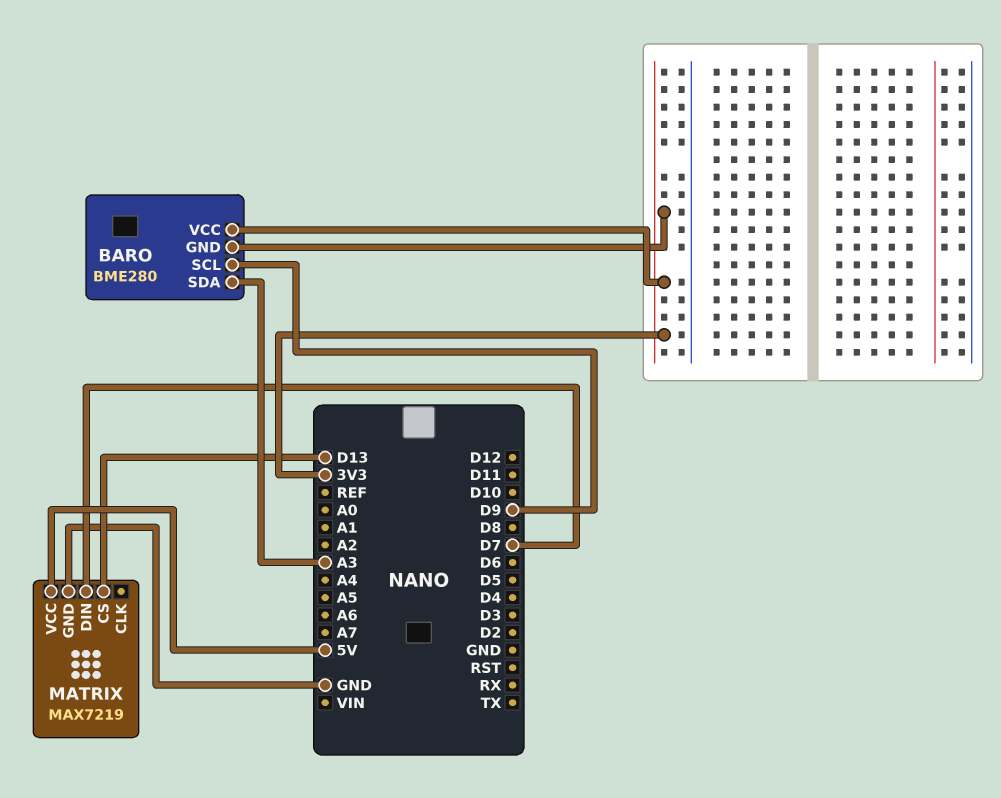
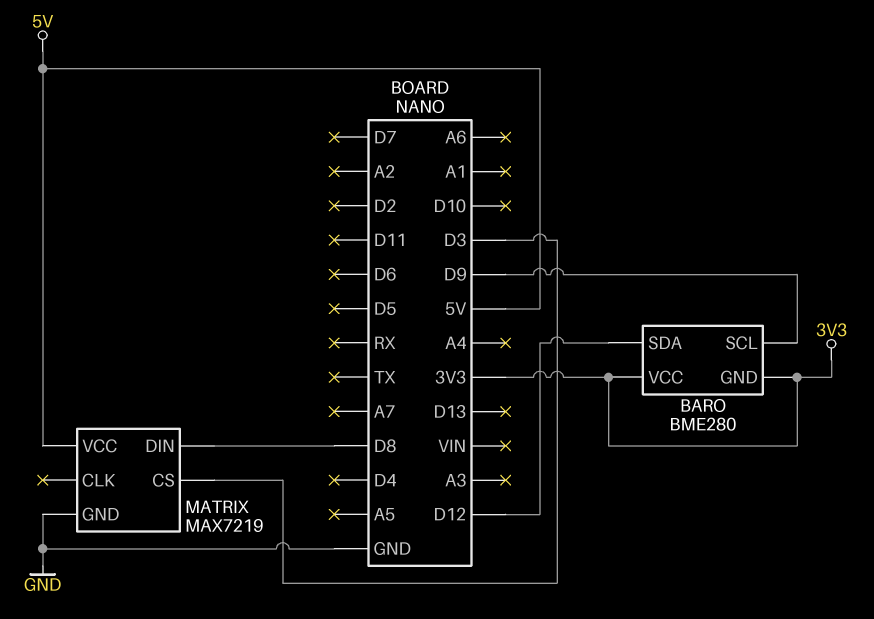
BARO pin SDA: A3 -> D12
MATRIX pin CS: D13 -> D3
MATRIX pin DIN: D7 -> D8

